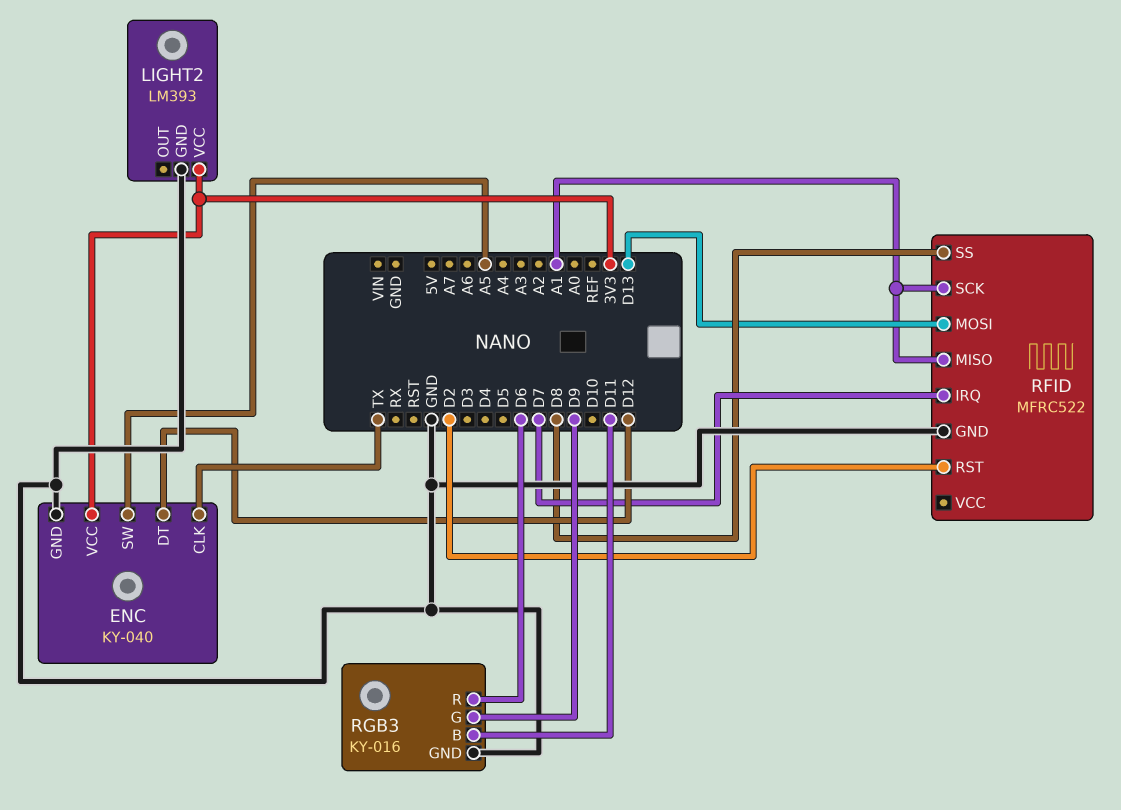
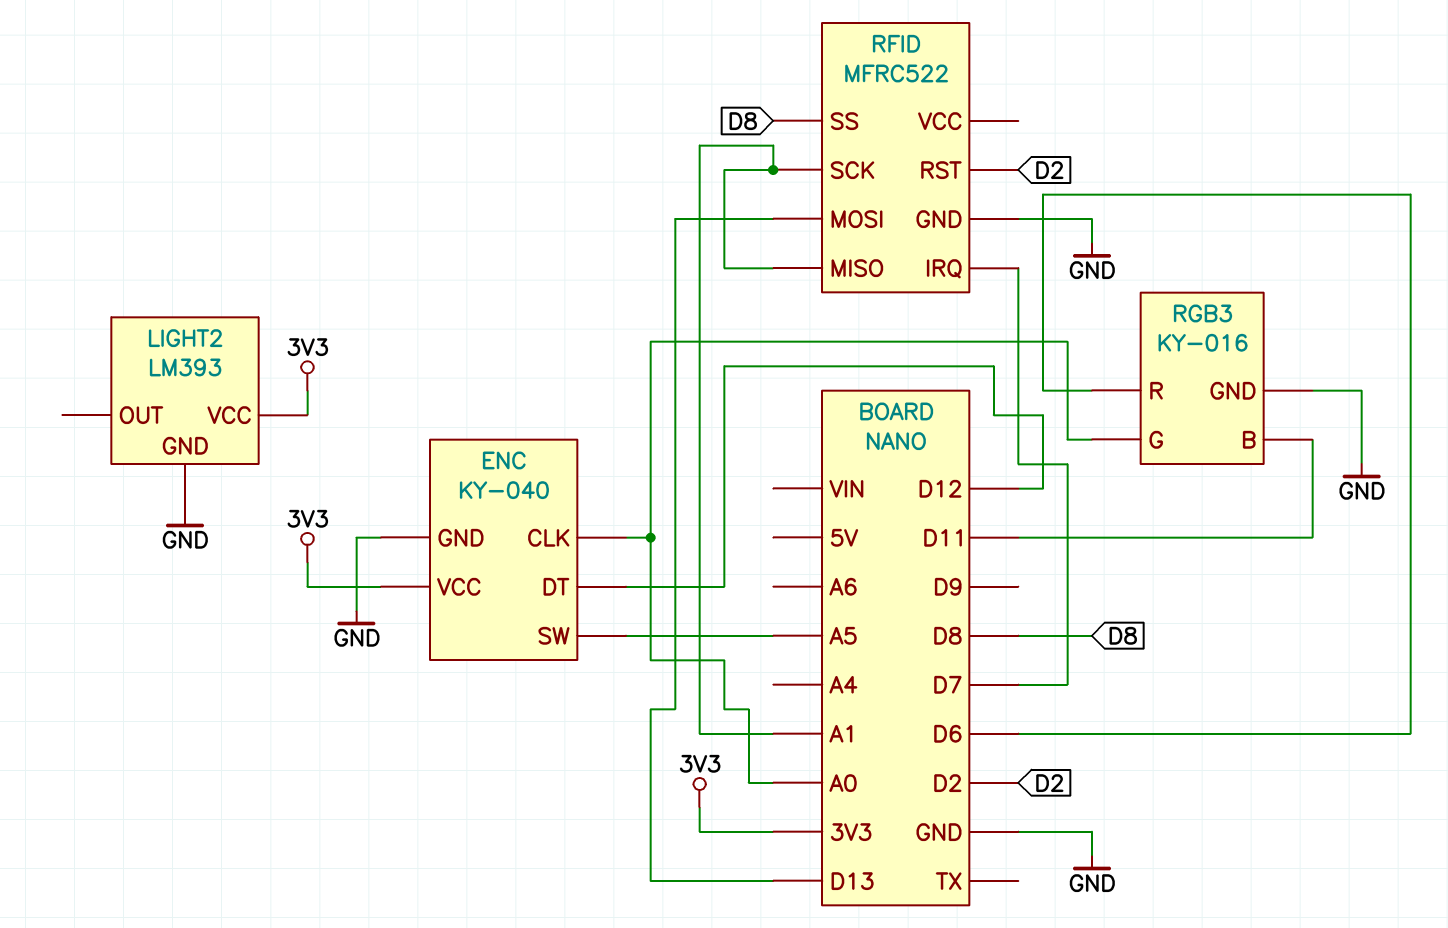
ENC pin CLK: TX -> A0
RGB3 pin G: D9 -> A0

